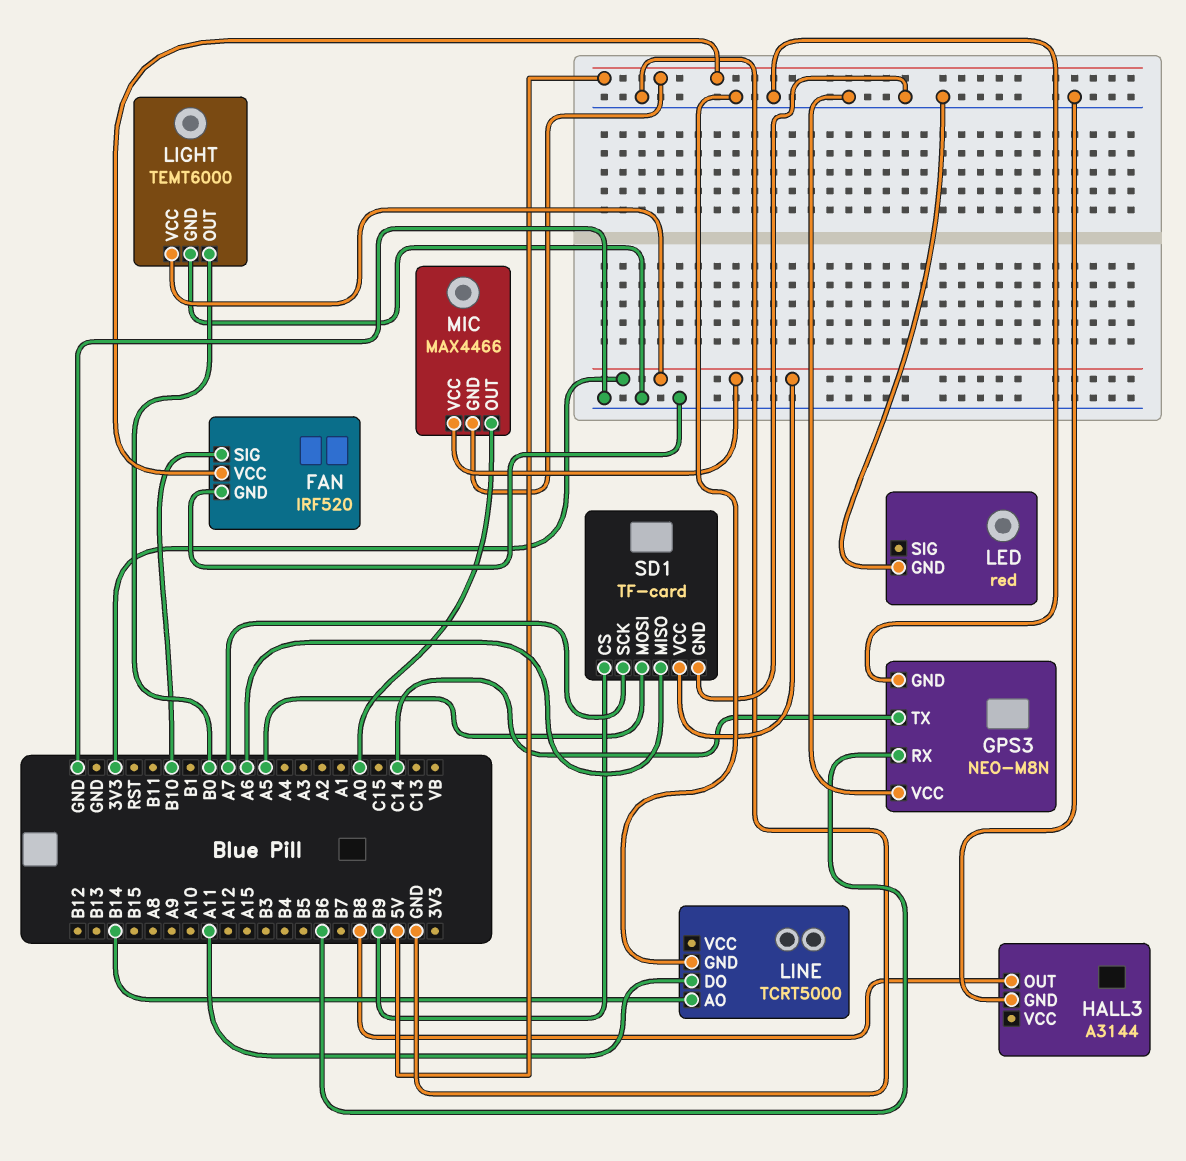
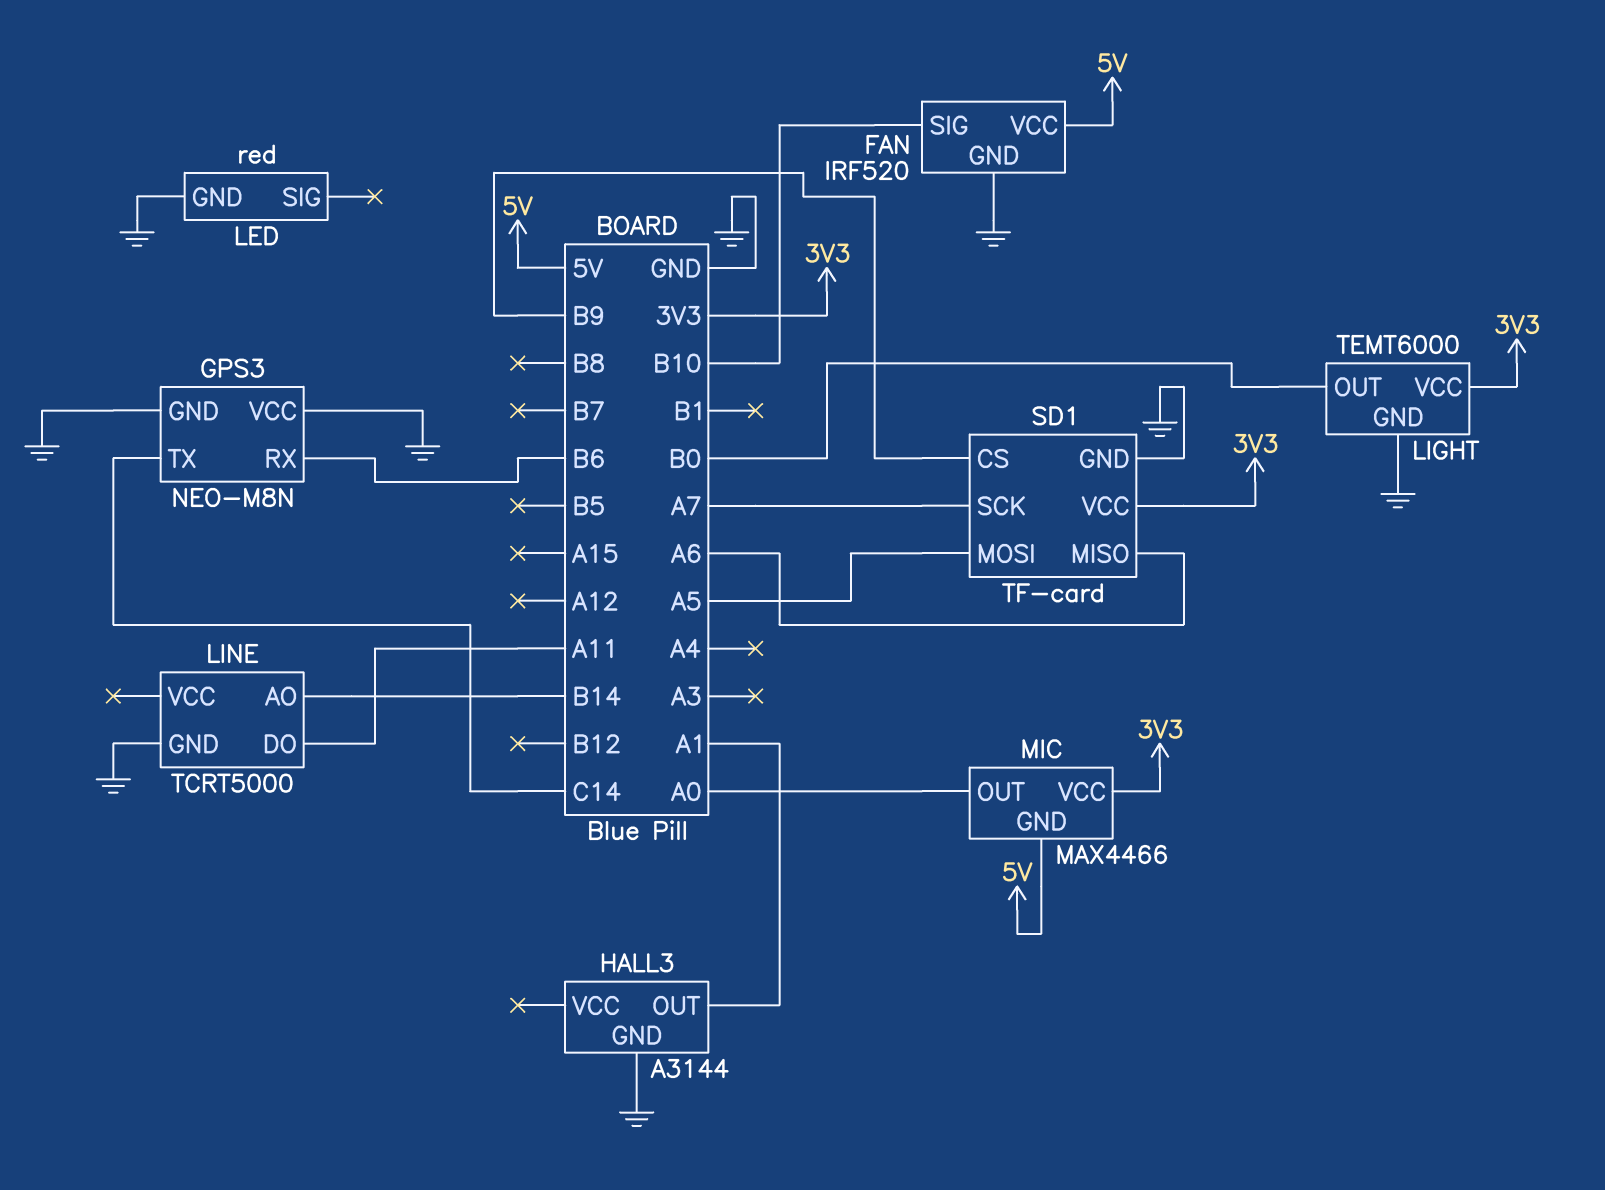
HALL3 pin OUT: B8 -> A1

